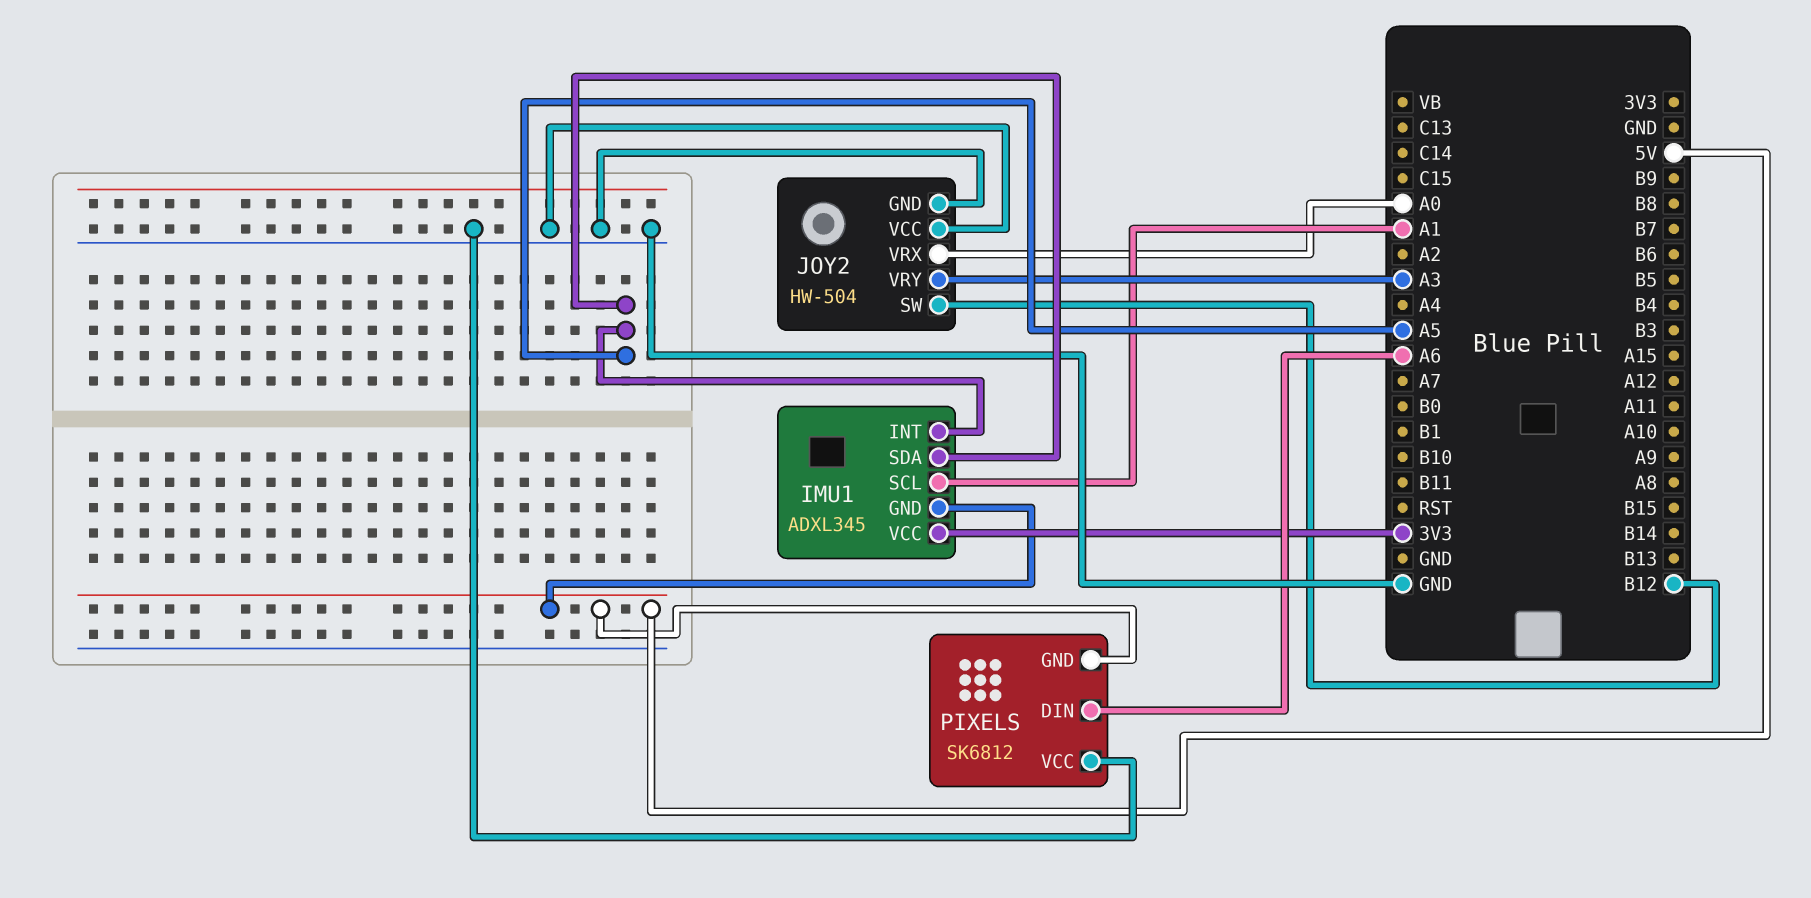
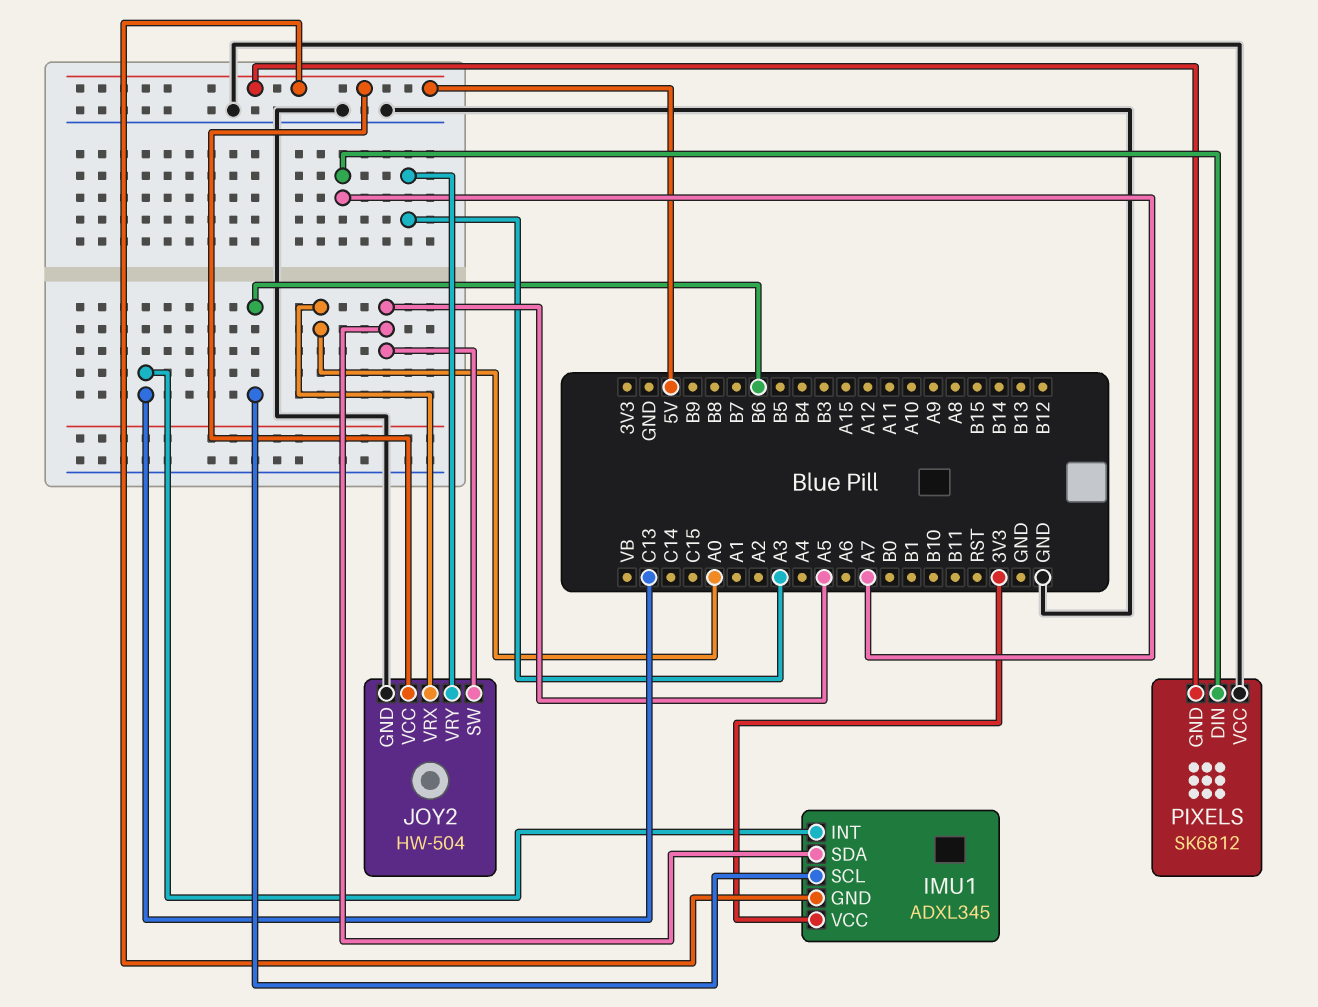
IMU1 pin INT: A5 -> C13
IMU1 pin SCL: A1 -> B6
JOY2 pin SW: B12 -> A5
JOY2 pin VCC: GND -> 5V
PIXELS pin DIN: A6 -> A7

